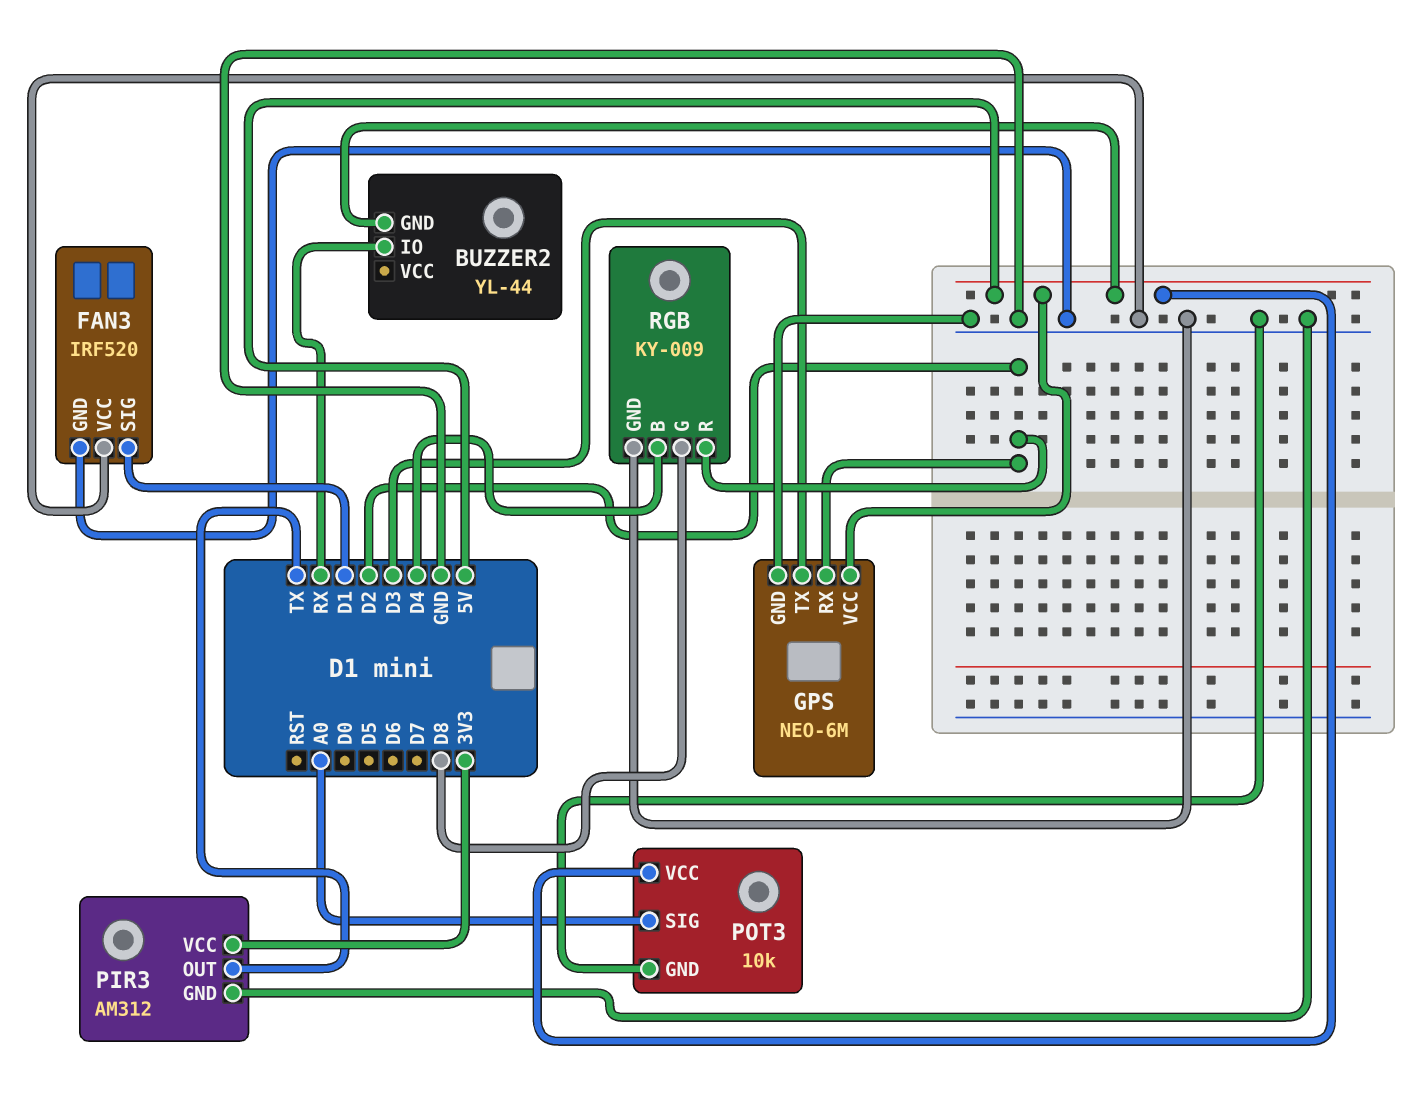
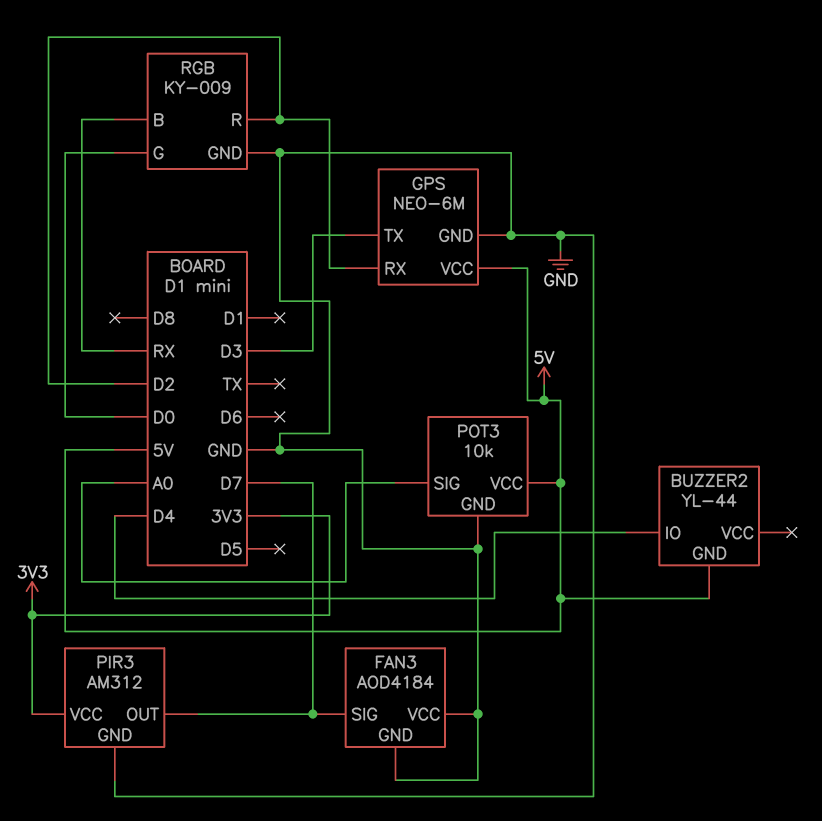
BUZZER2 pin IO: RX -> D4
FAN3: IRF520 -> AOD4184
FAN3 pin SIG: D1 -> D7
PIR3 pin OUT: TX -> D7
RGB pin B: D4 -> RX
RGB pin G: D8 -> D0

